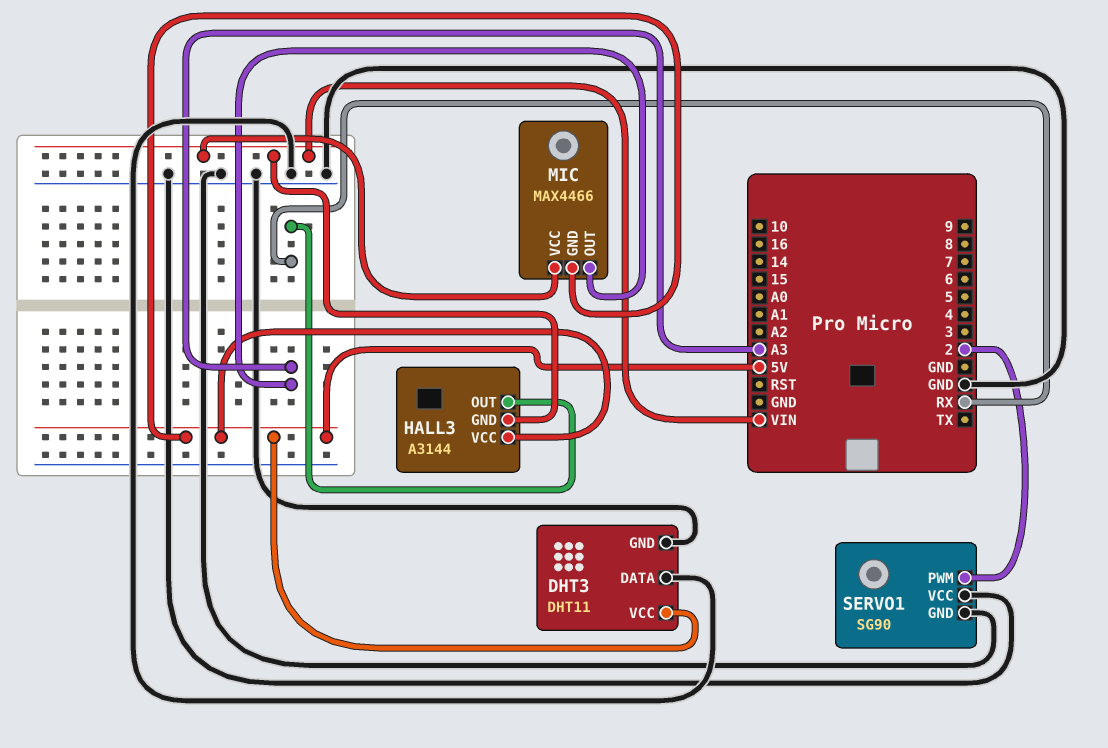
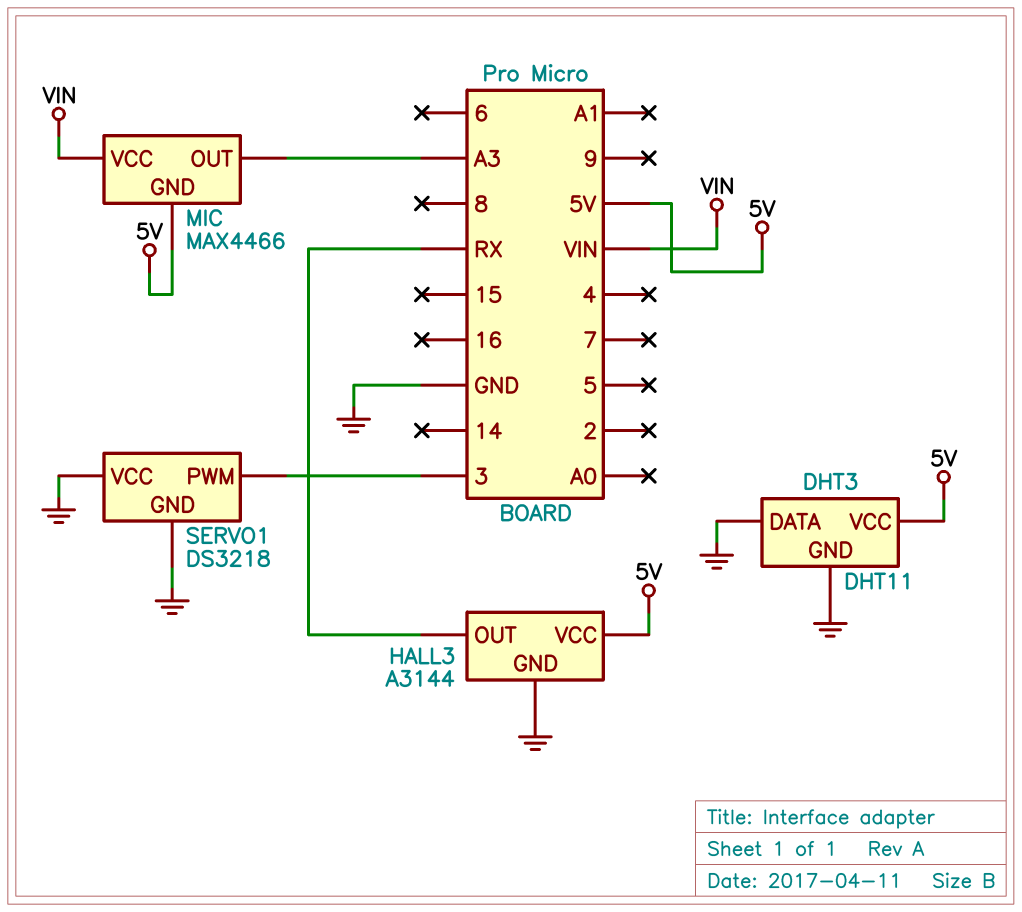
HALL3 pin GND: VIN -> GND
SERVO1: SG90 -> DS3218
SERVO1 pin PWM: 2 -> 3

